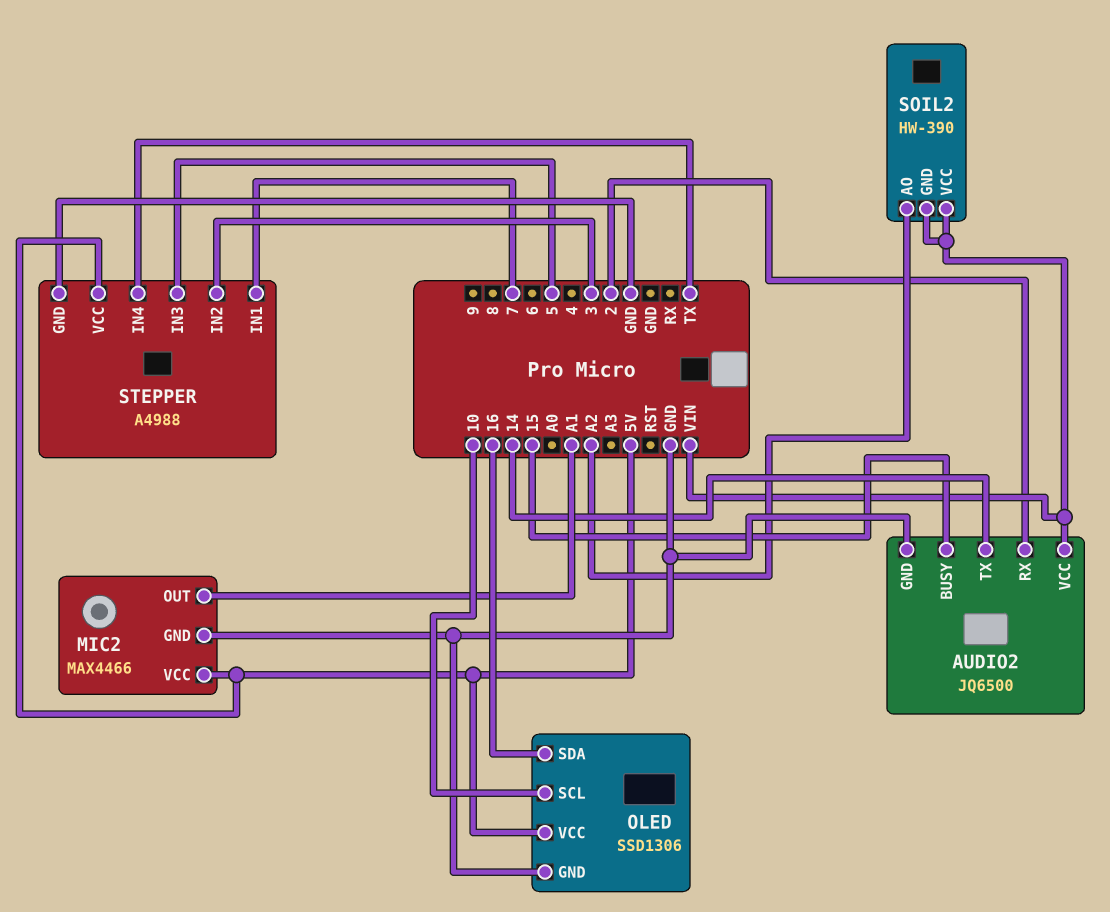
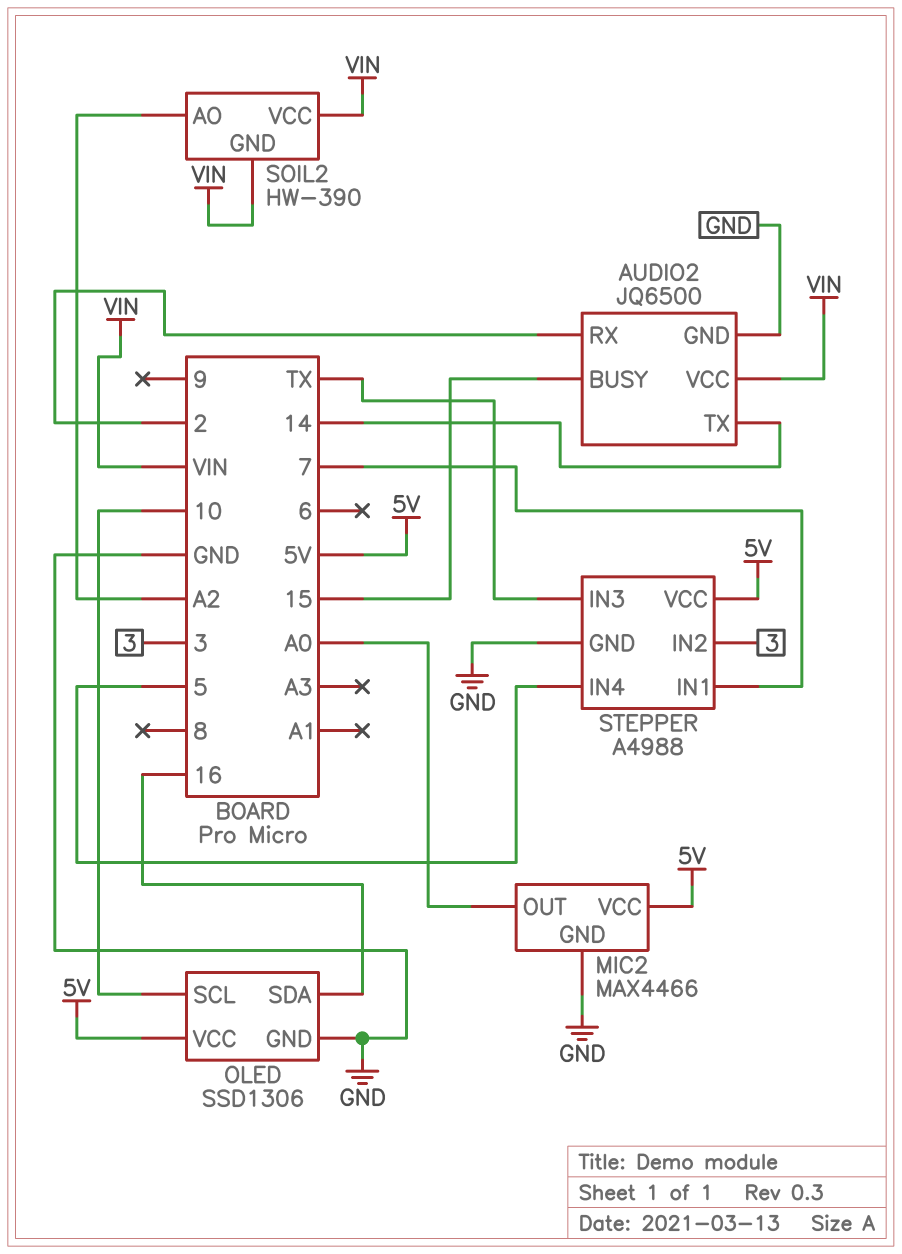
MIC2 pin OUT: A1 -> A0
STEPPER pin IN3: 5 -> TX
STEPPER pin IN4: TX -> 5

